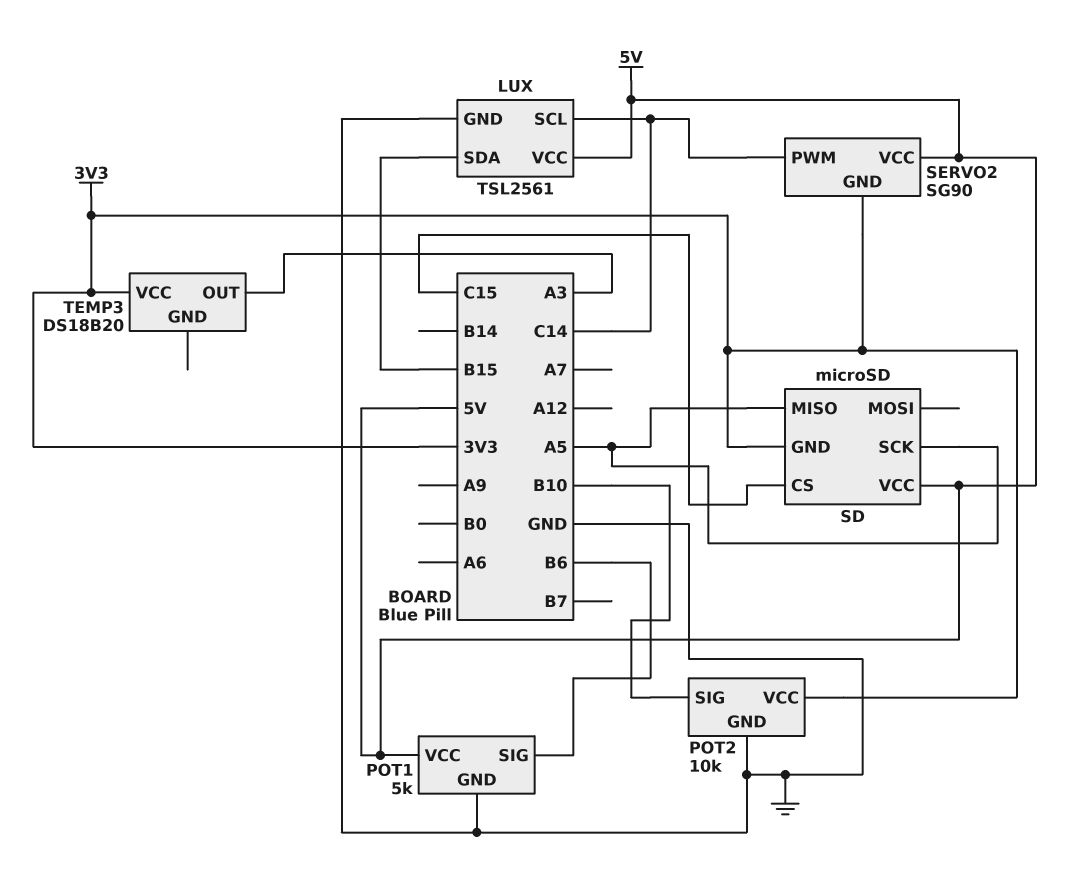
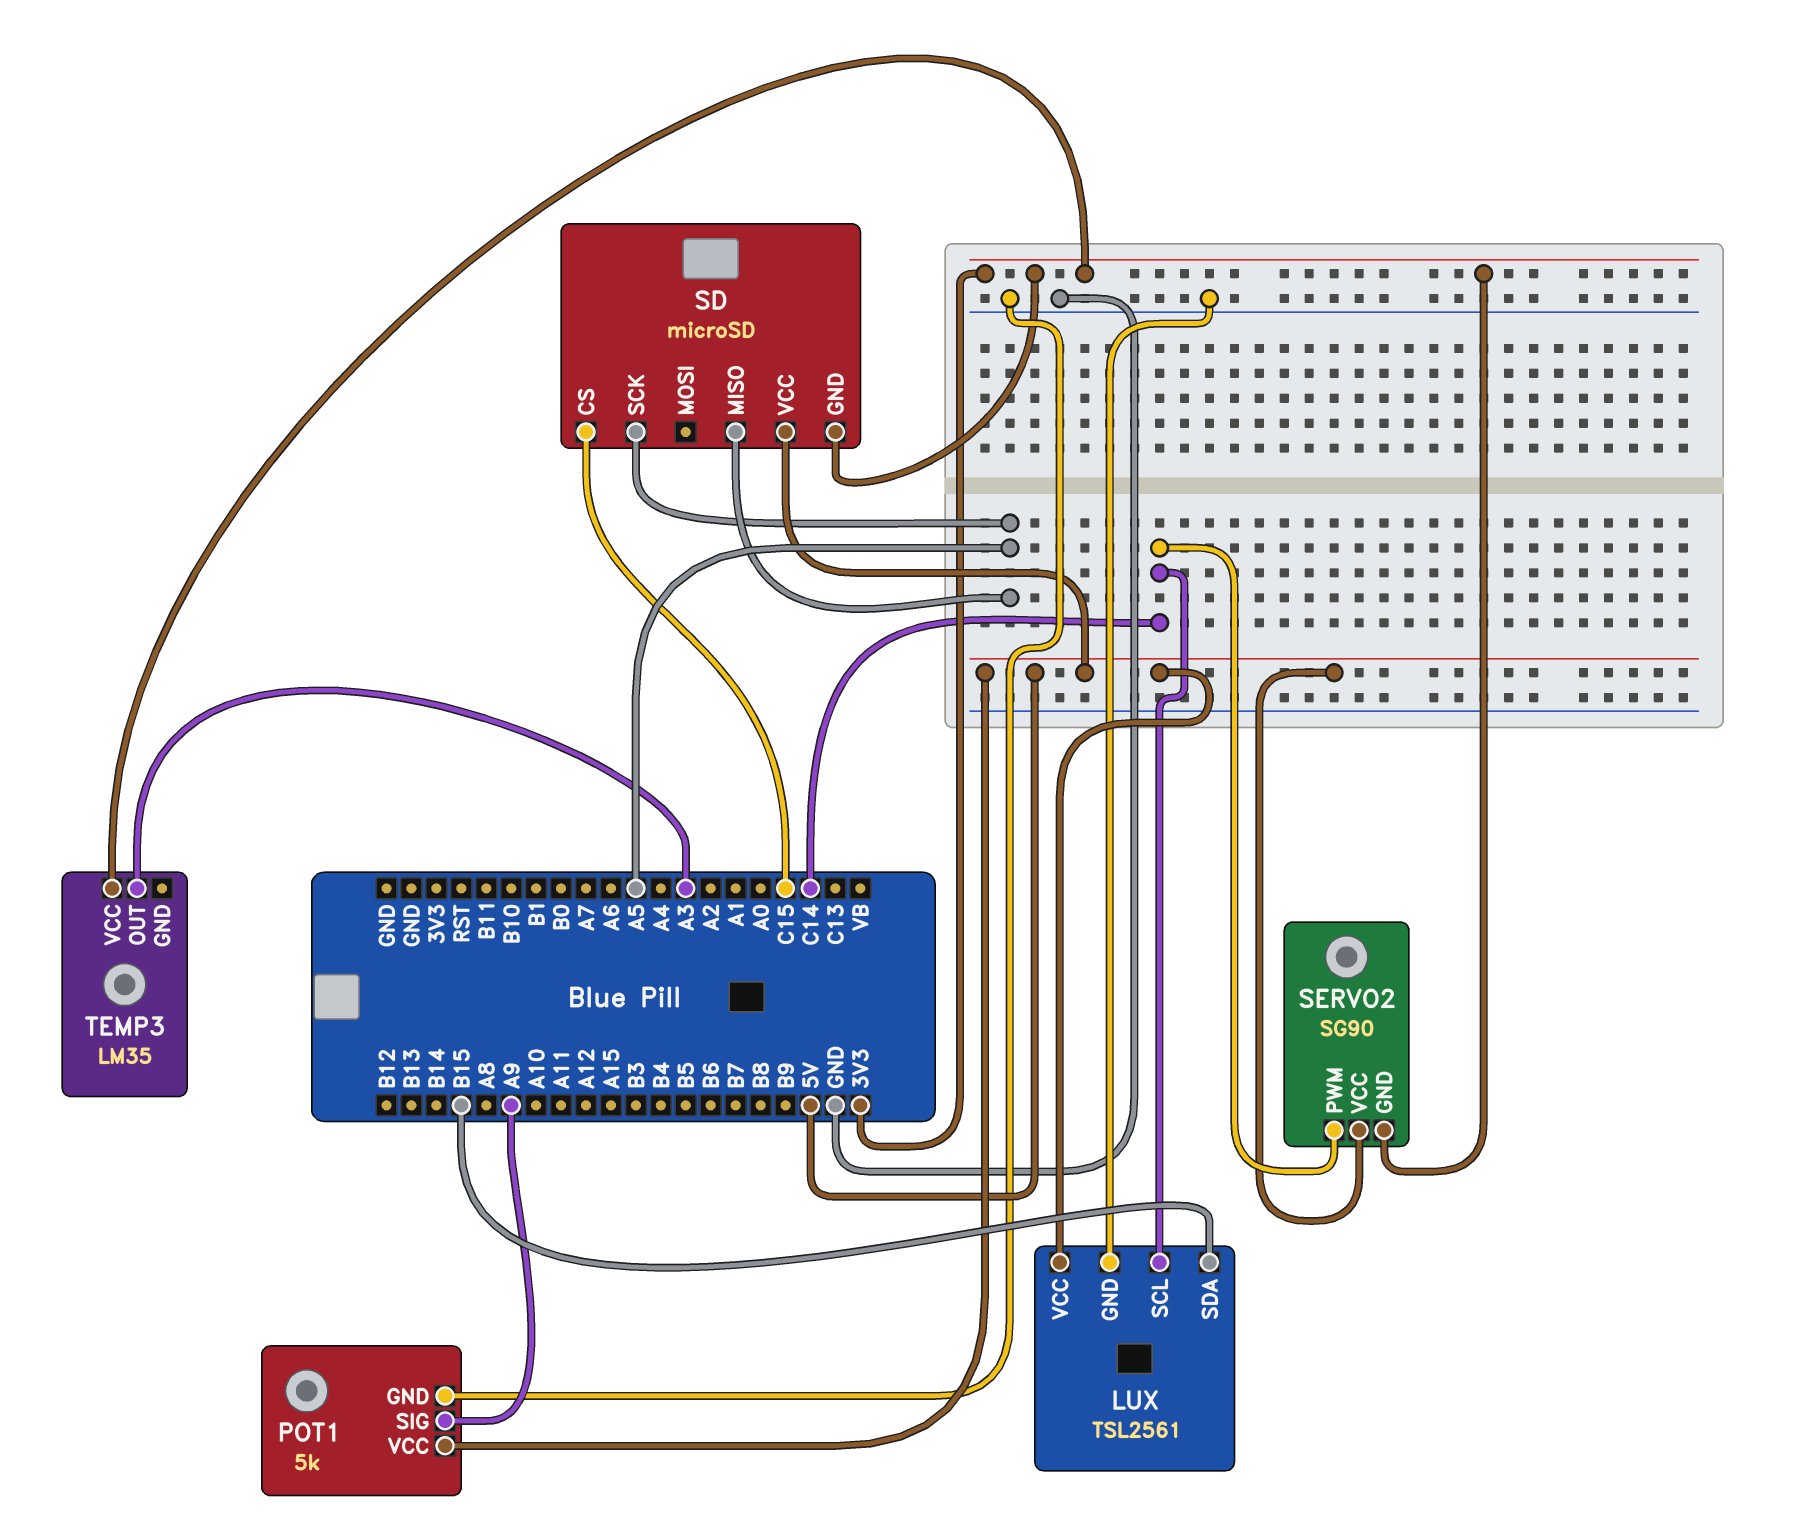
POT1 pin SIG: B6 -> A9
POT2: 10k -> none
POT2 pin GND: GND -> none
POT2 pin SIG: B10 -> none
POT2 pin VCC: 3V3 -> none
TEMP3: DS18B20 -> LM35

